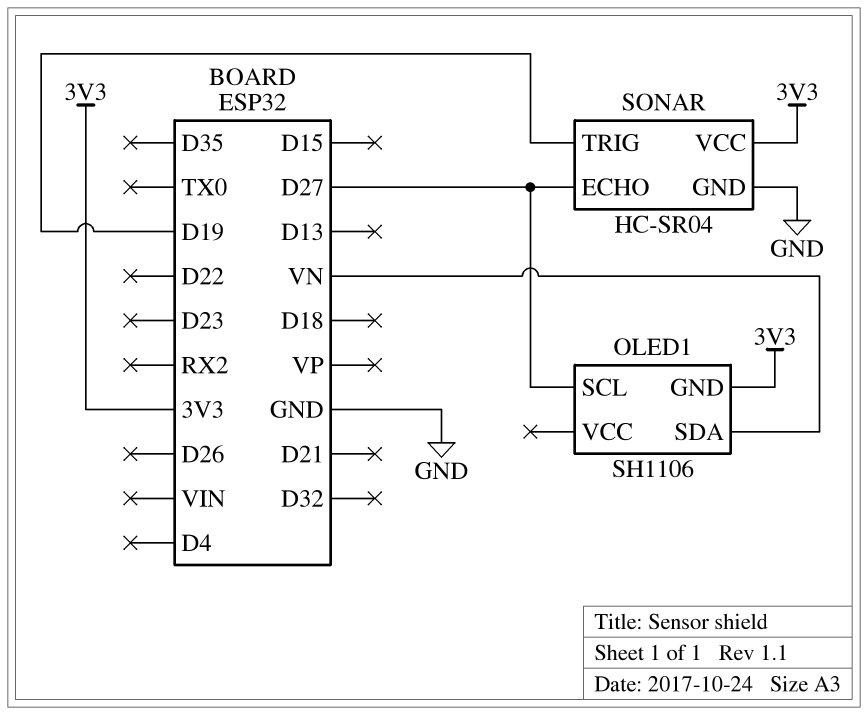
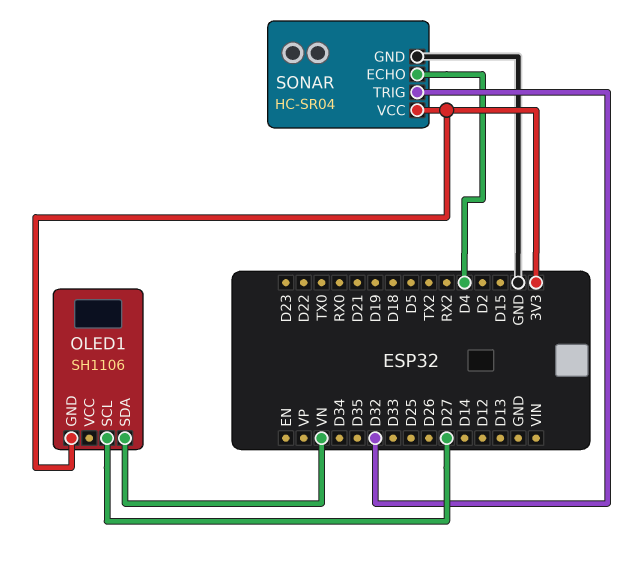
SONAR pin ECHO: D27 -> D4
SONAR pin TRIG: D19 -> D32

